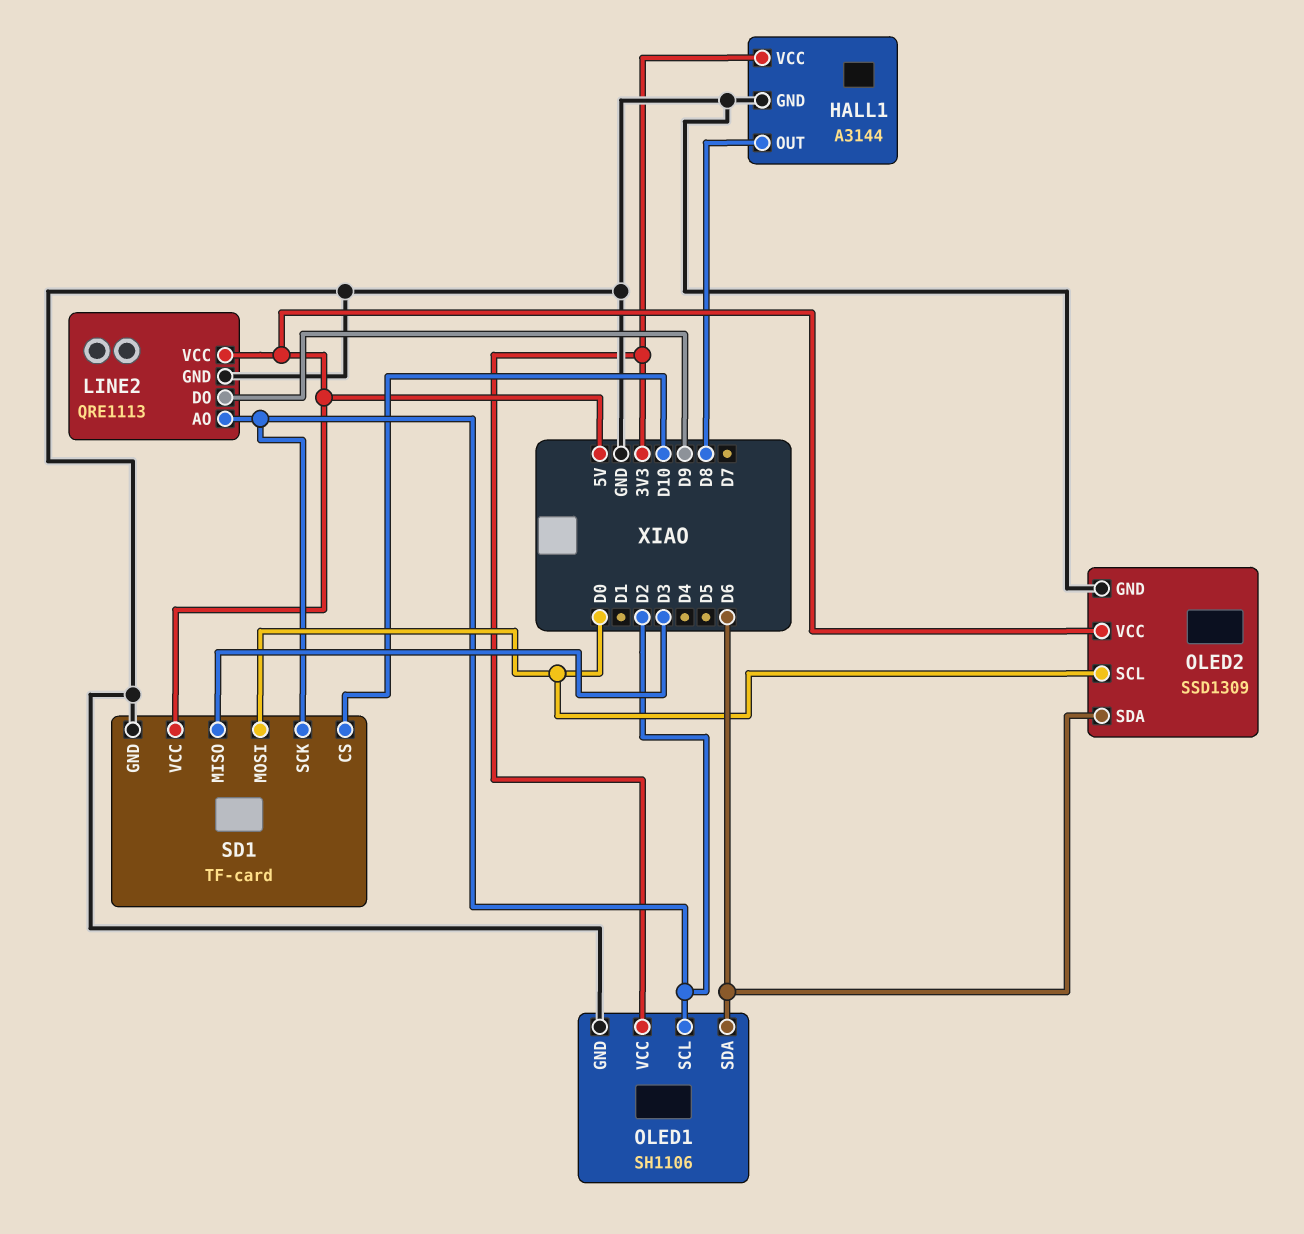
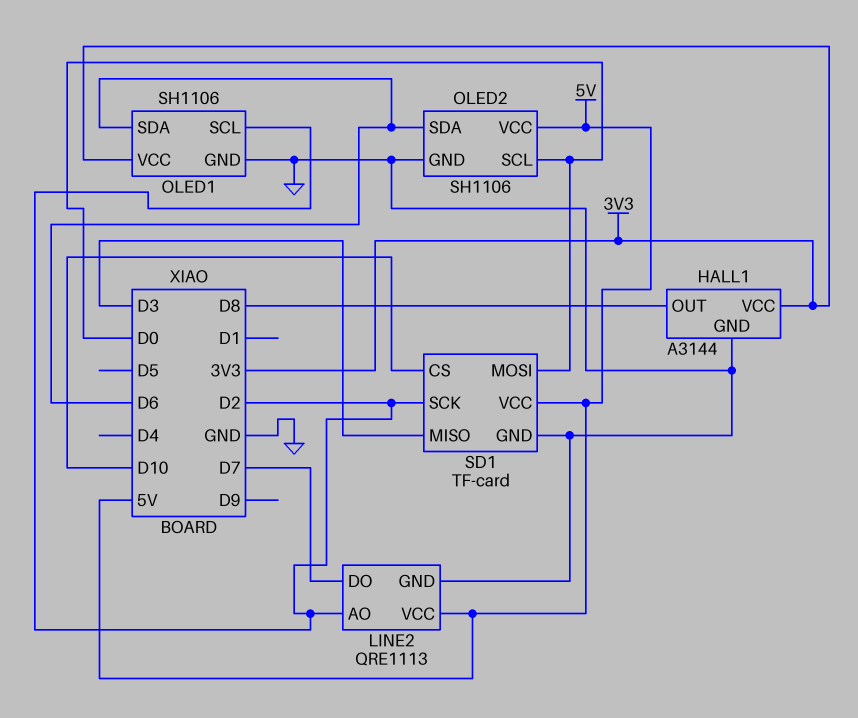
LINE2 pin DO: D9 -> D7
OLED2: SSD1309 -> SH1106

